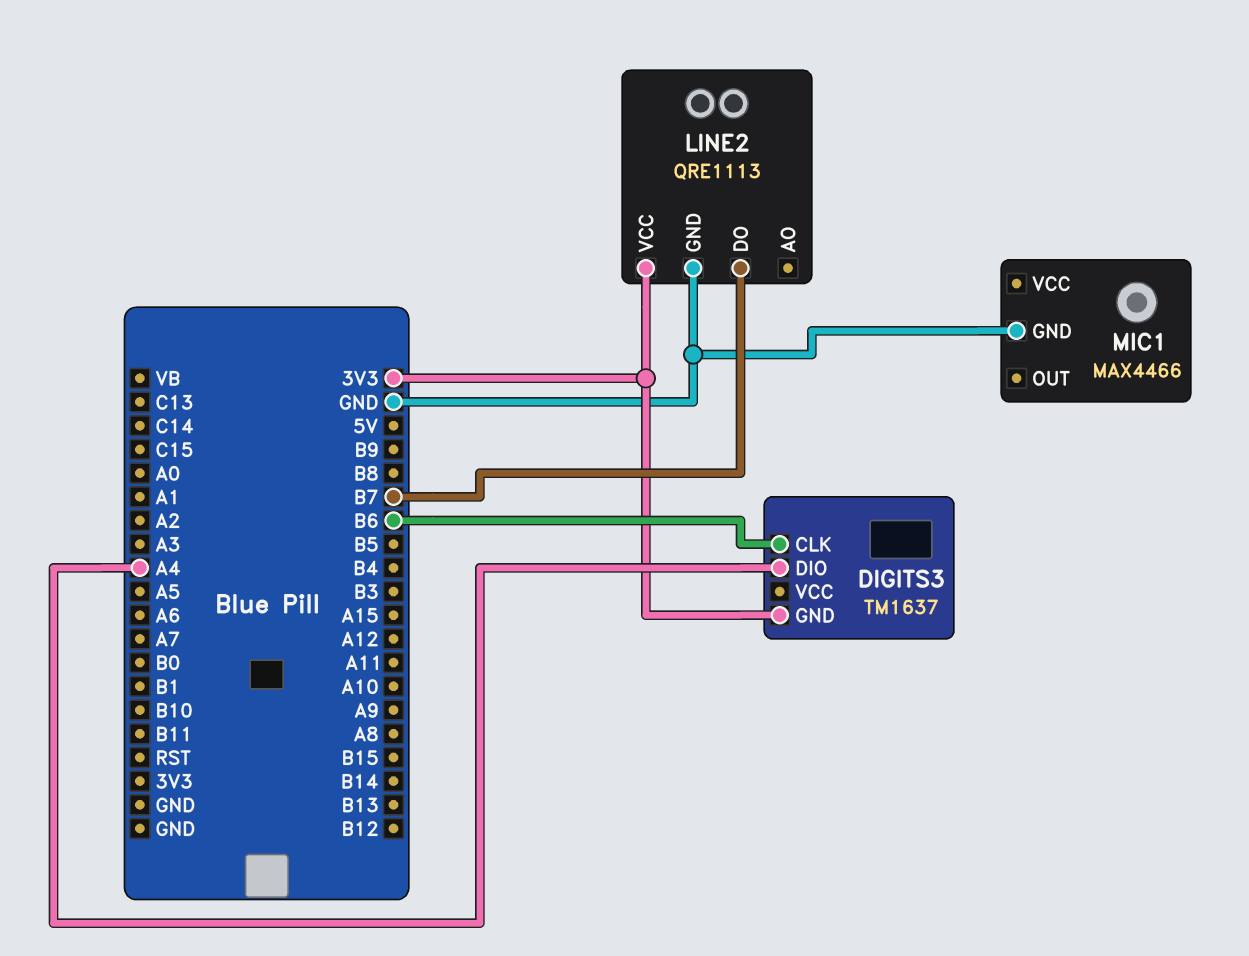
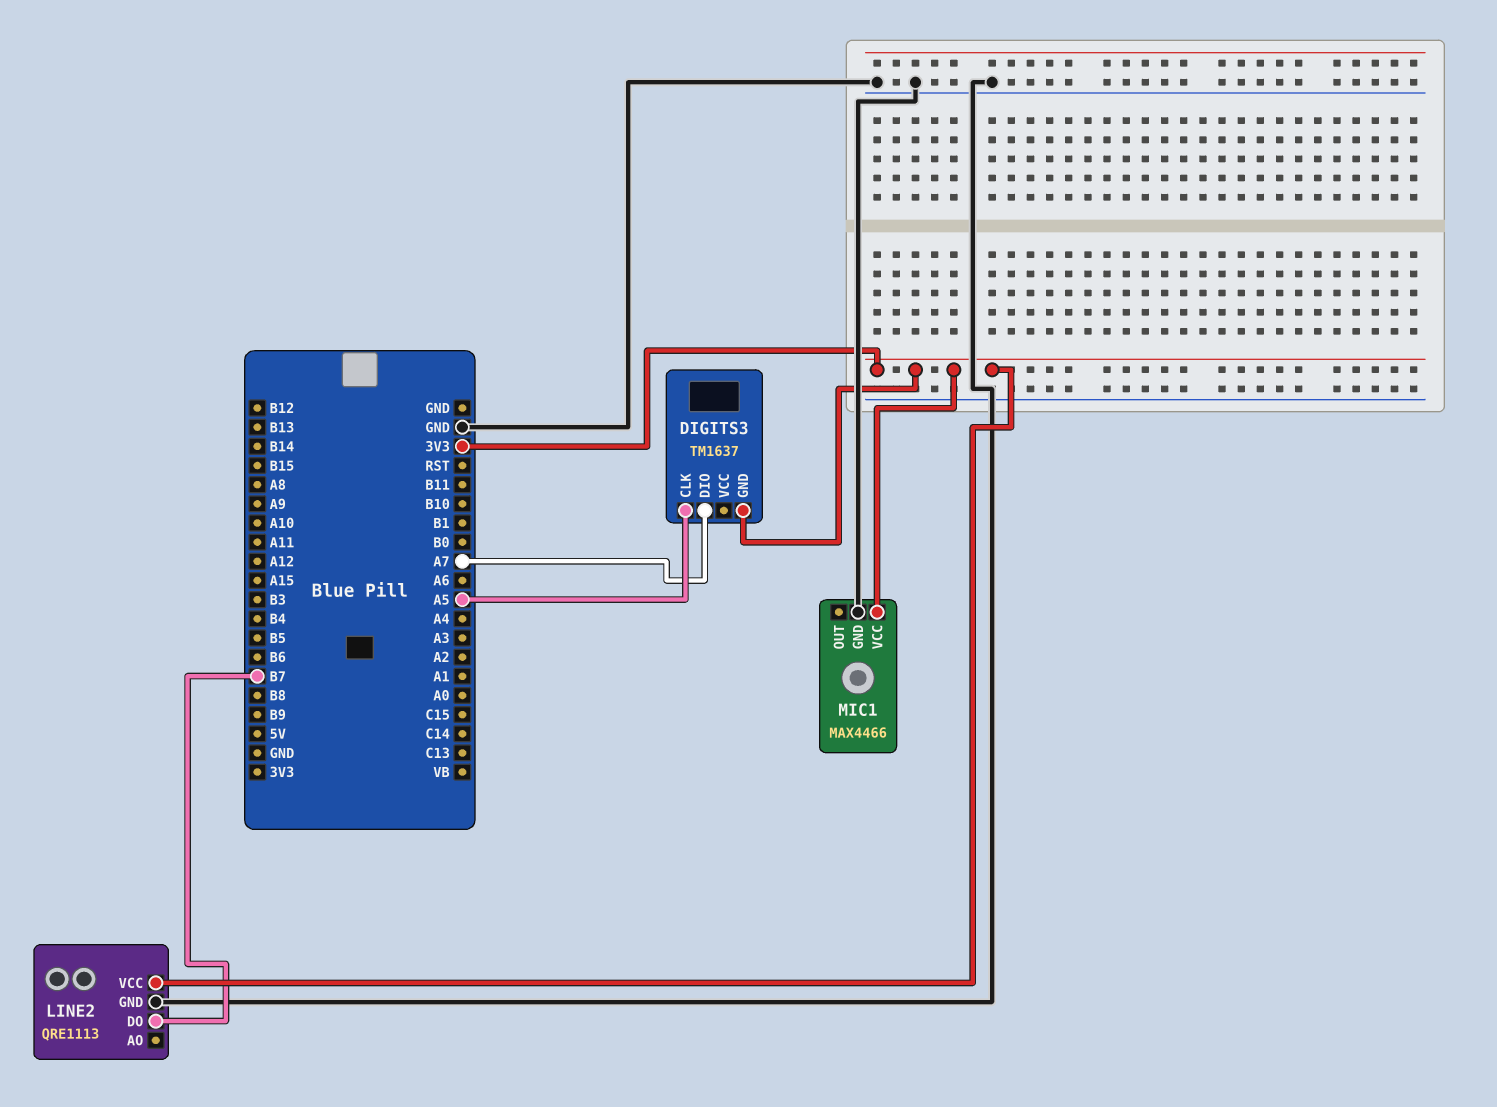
DIGITS3 pin CLK: B6 -> A5
DIGITS3 pin DIO: A4 -> A7
MIC1 pin VCC: none -> 3V3

